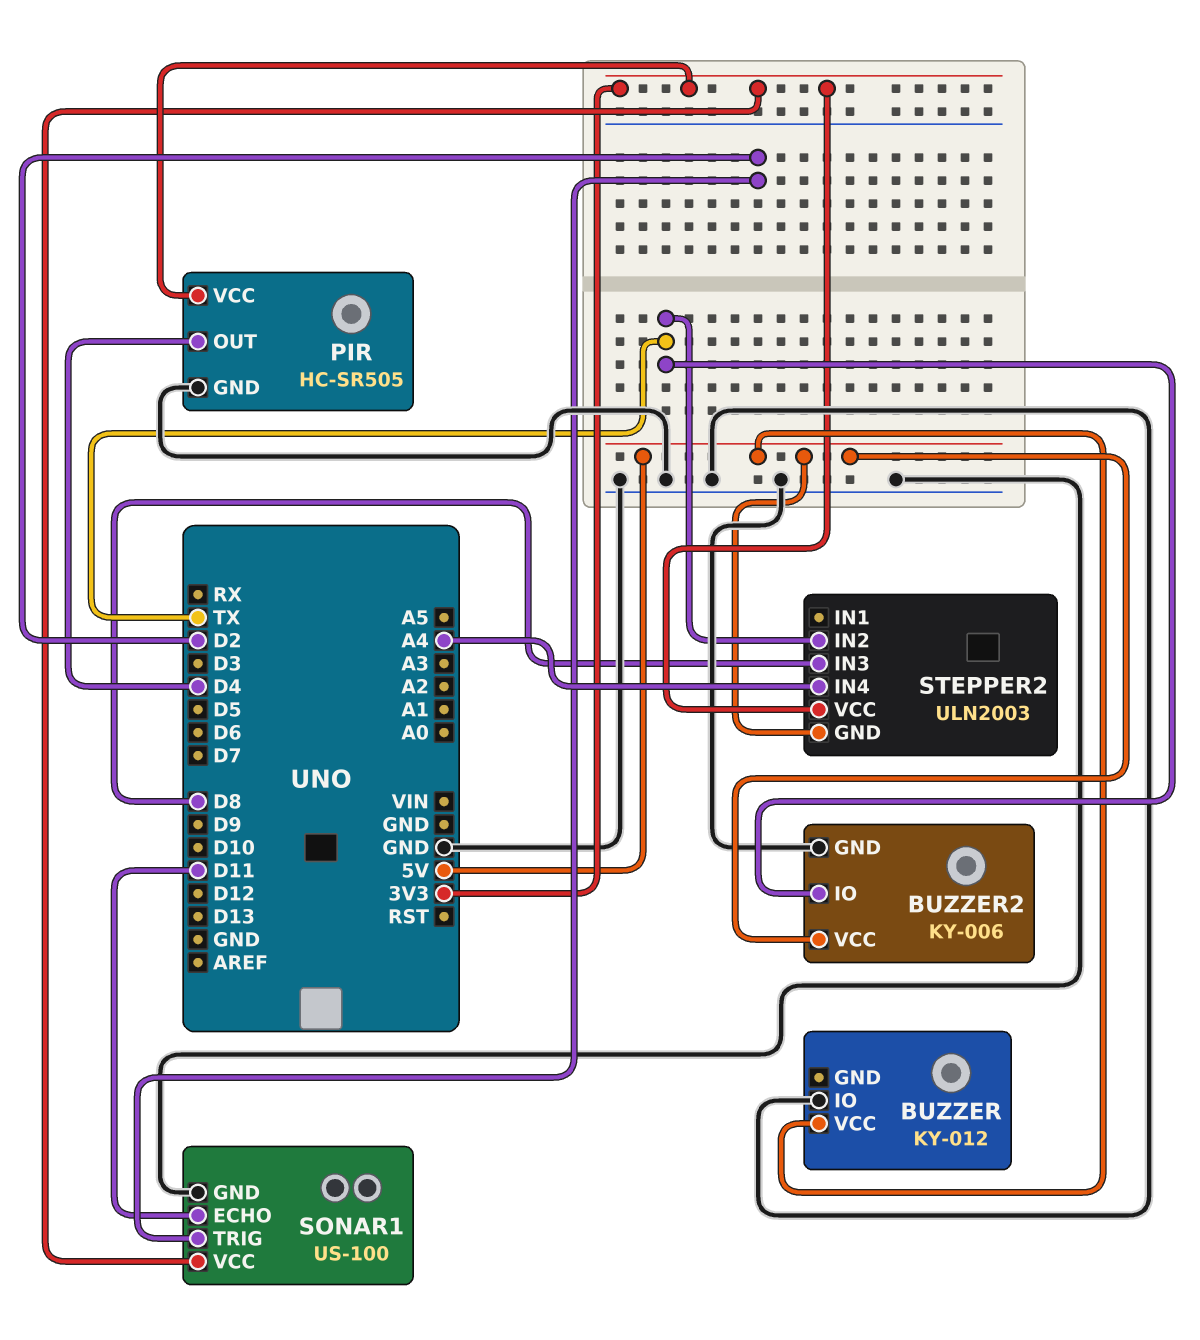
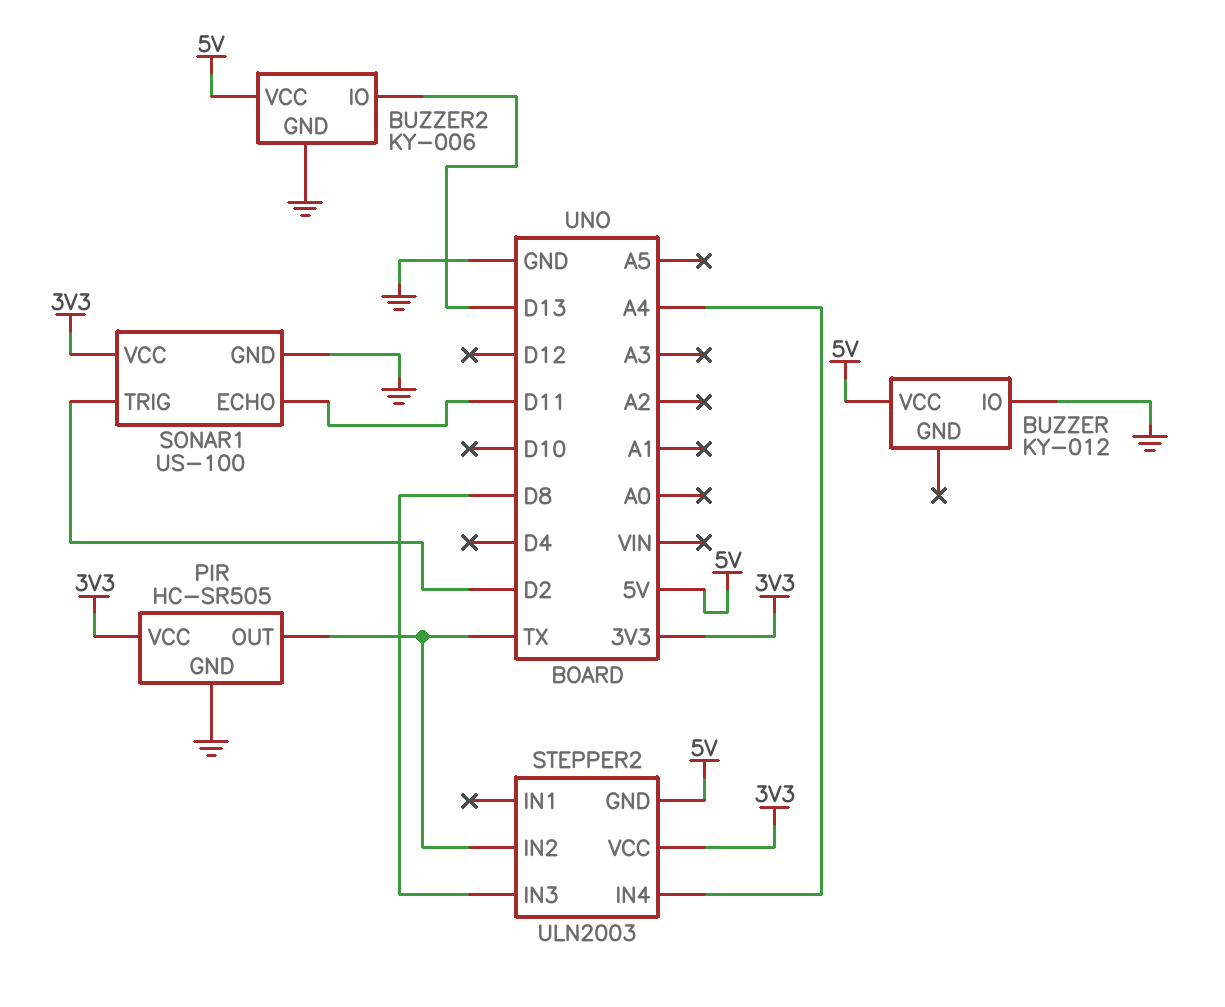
BUZZER2 pin IO: TX -> D13
PIR pin OUT: D4 -> TX

